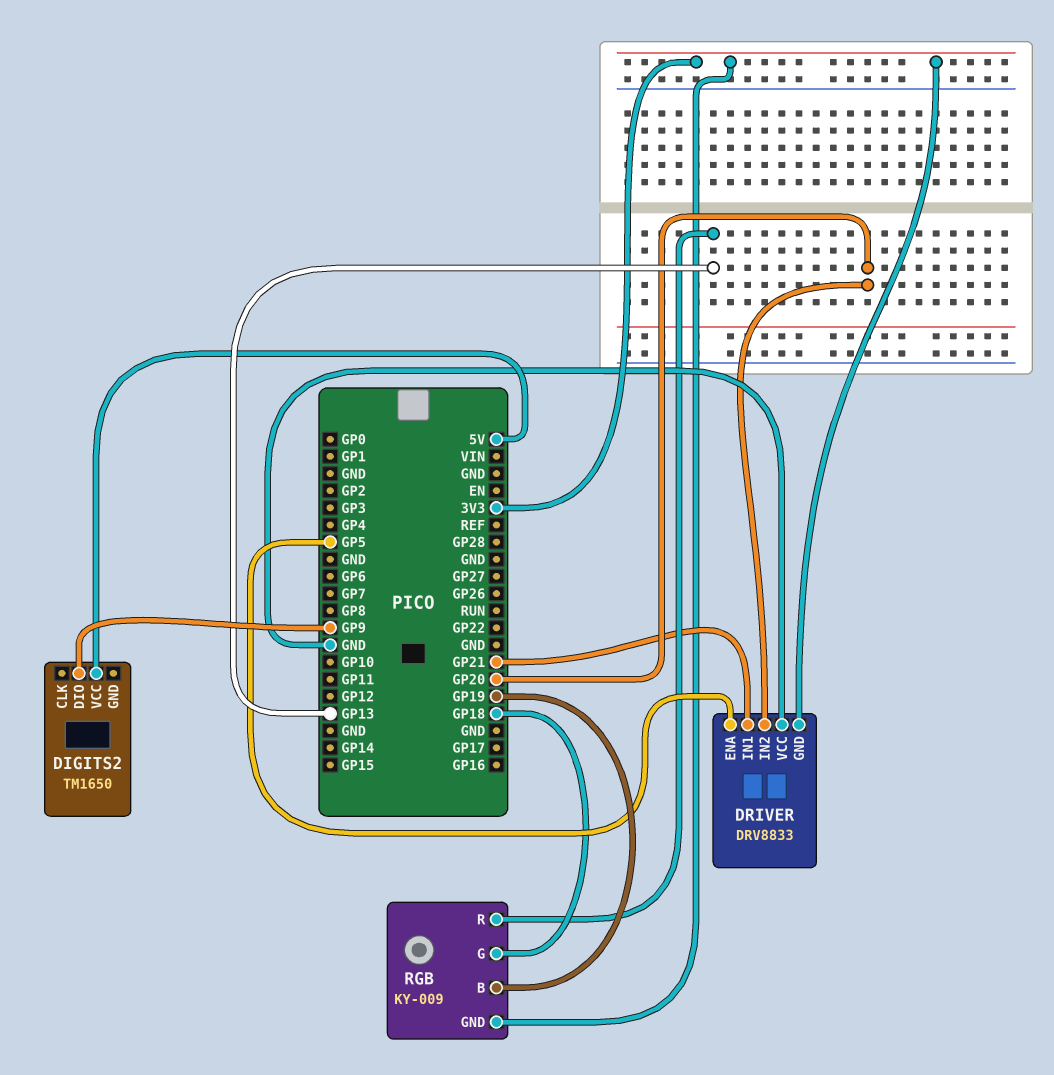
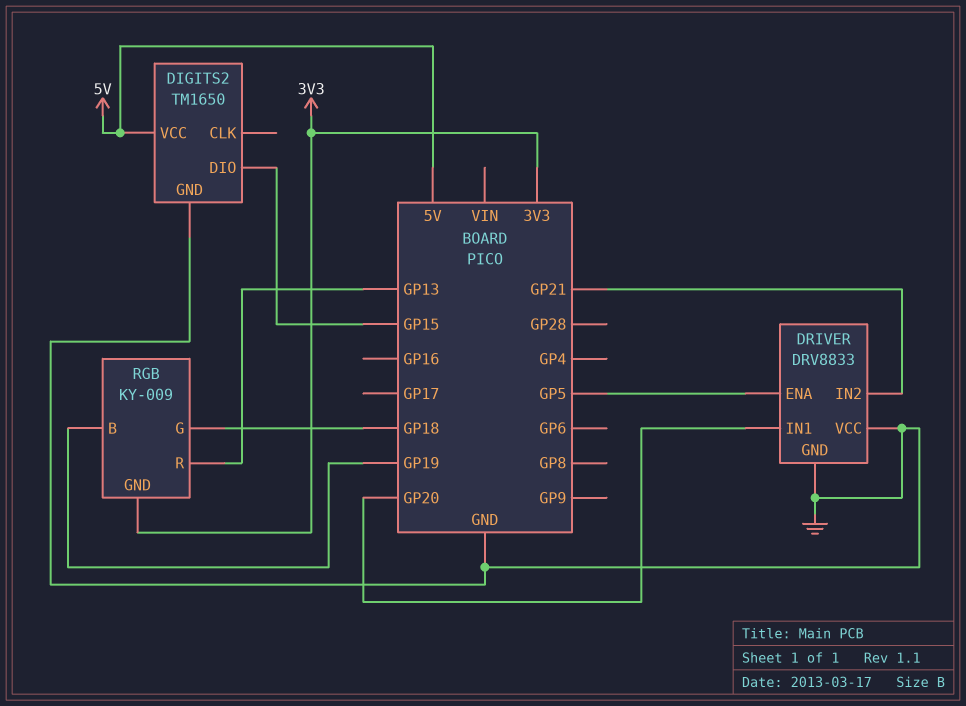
DIGITS2 pin DIO: GP9 -> GP15
DIGITS2 pin GND: none -> GND
DRIVER pin GND: 3V3 -> GND
DRIVER pin IN1: GP21 -> GP20
DRIVER pin IN2: GP20 -> GP21

